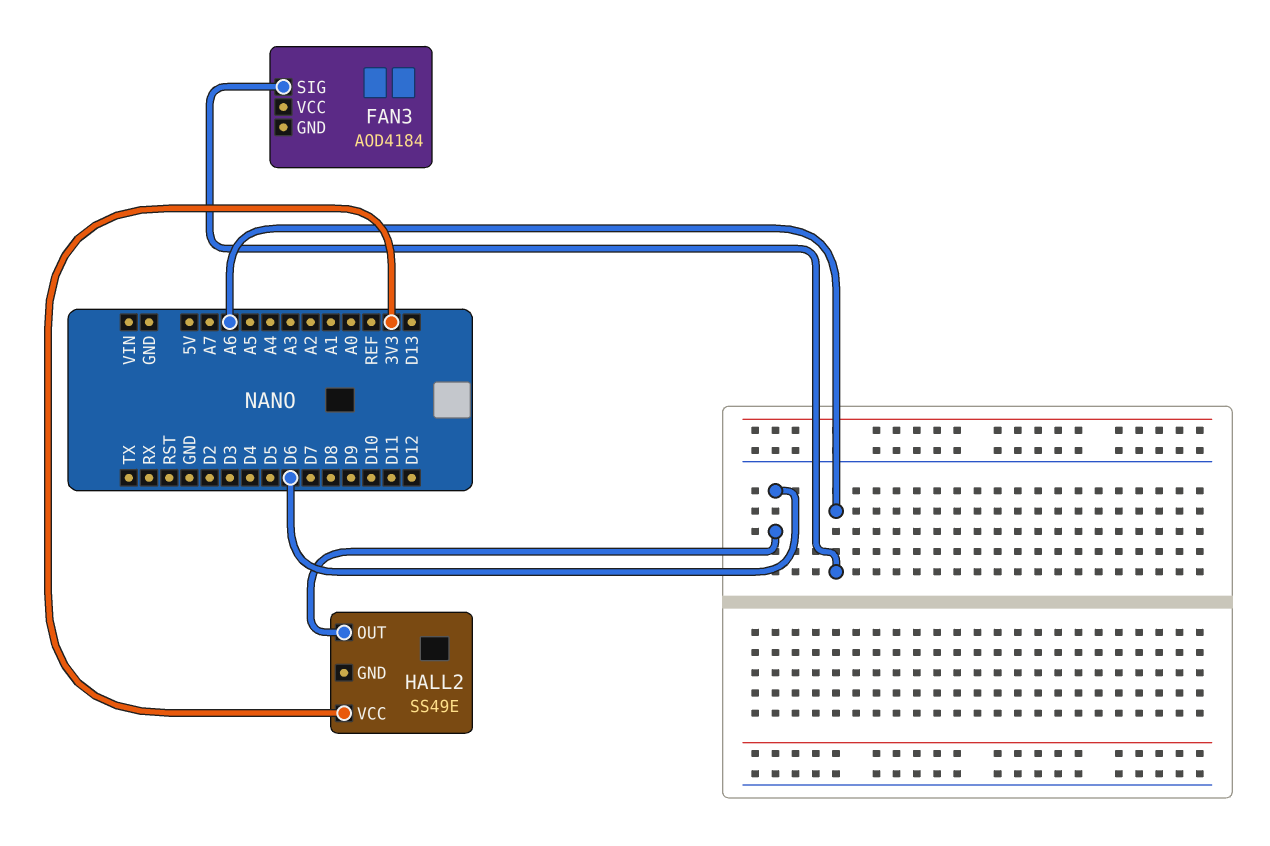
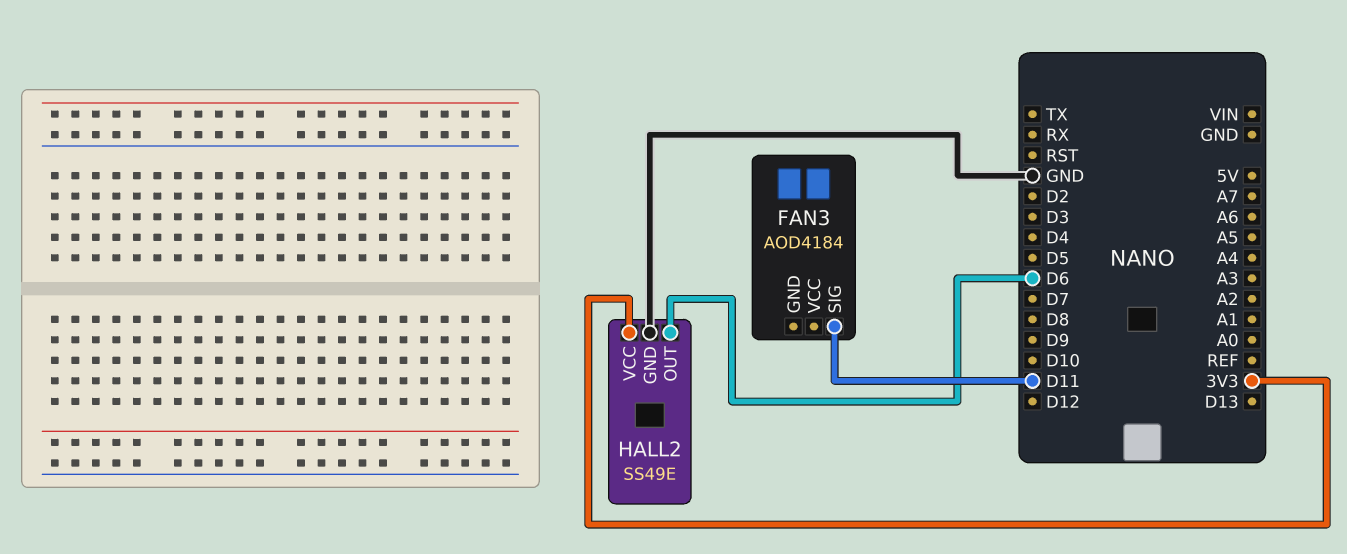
FAN3 pin SIG: A6 -> D11
HALL2 pin GND: none -> GND

